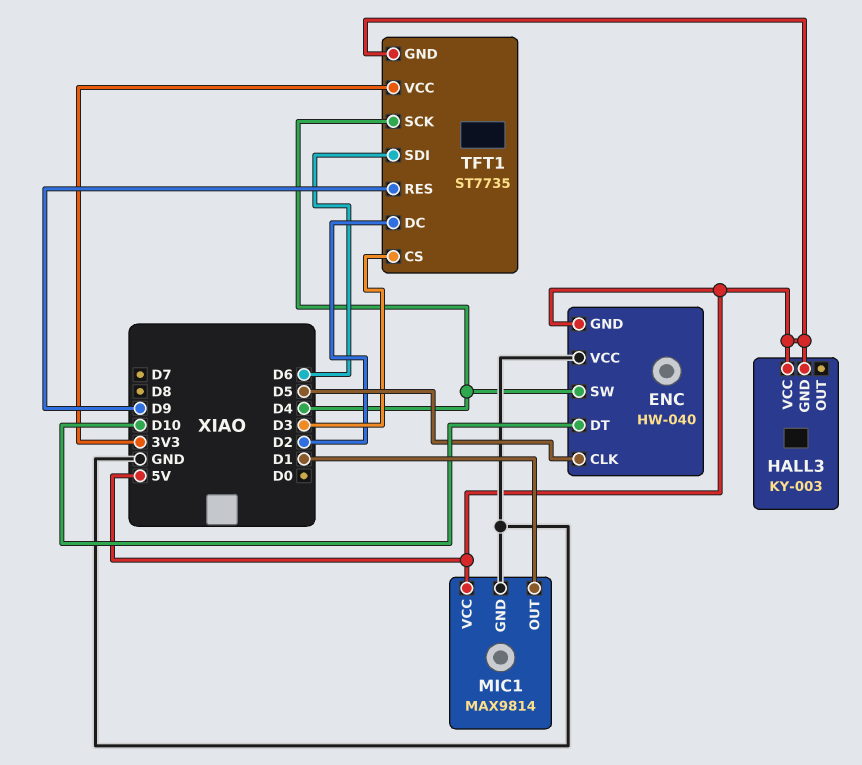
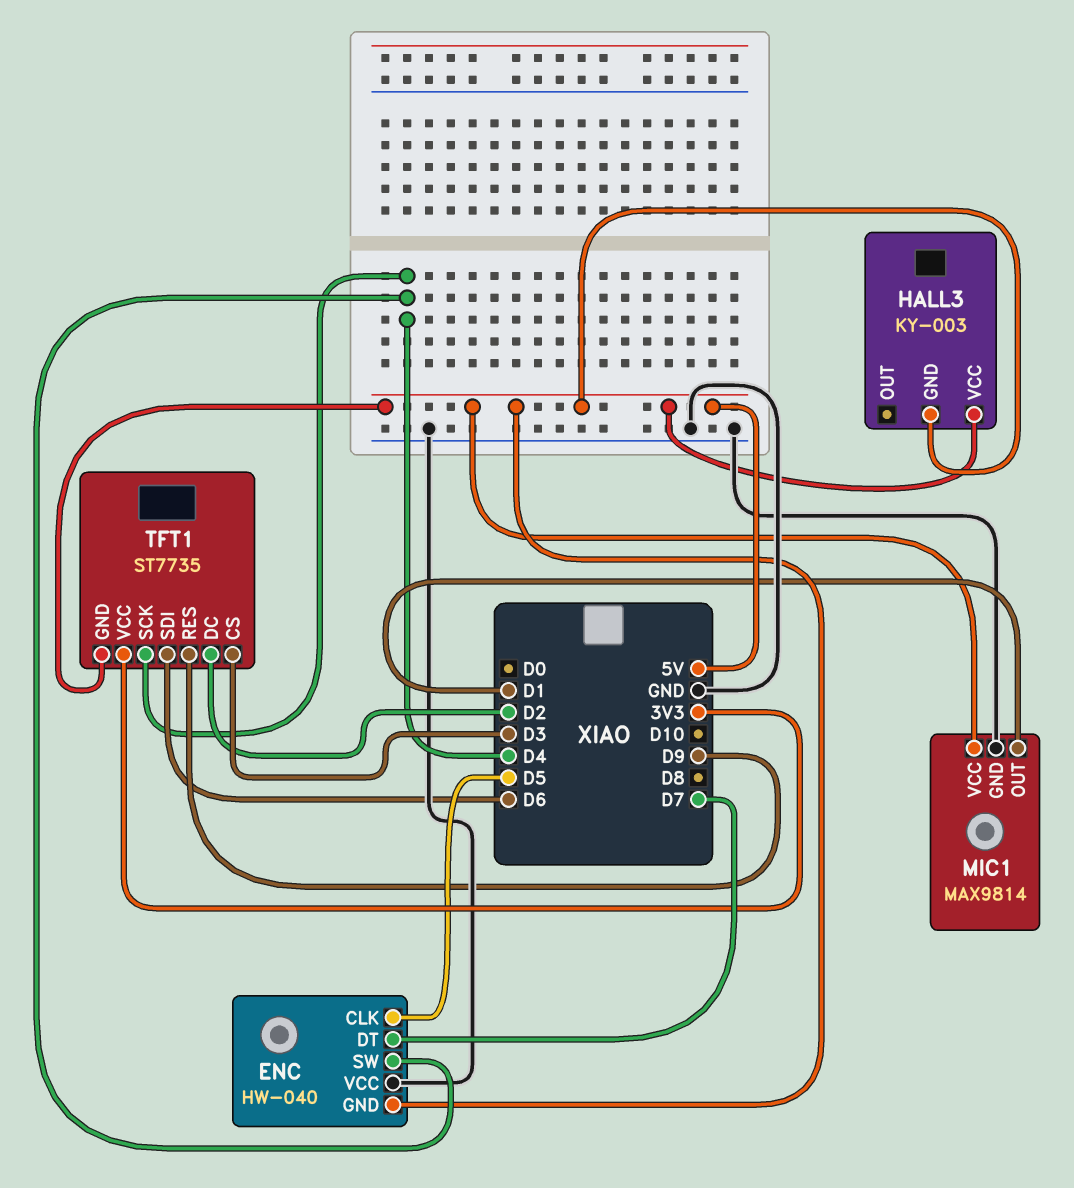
ENC pin DT: D10 -> D7

